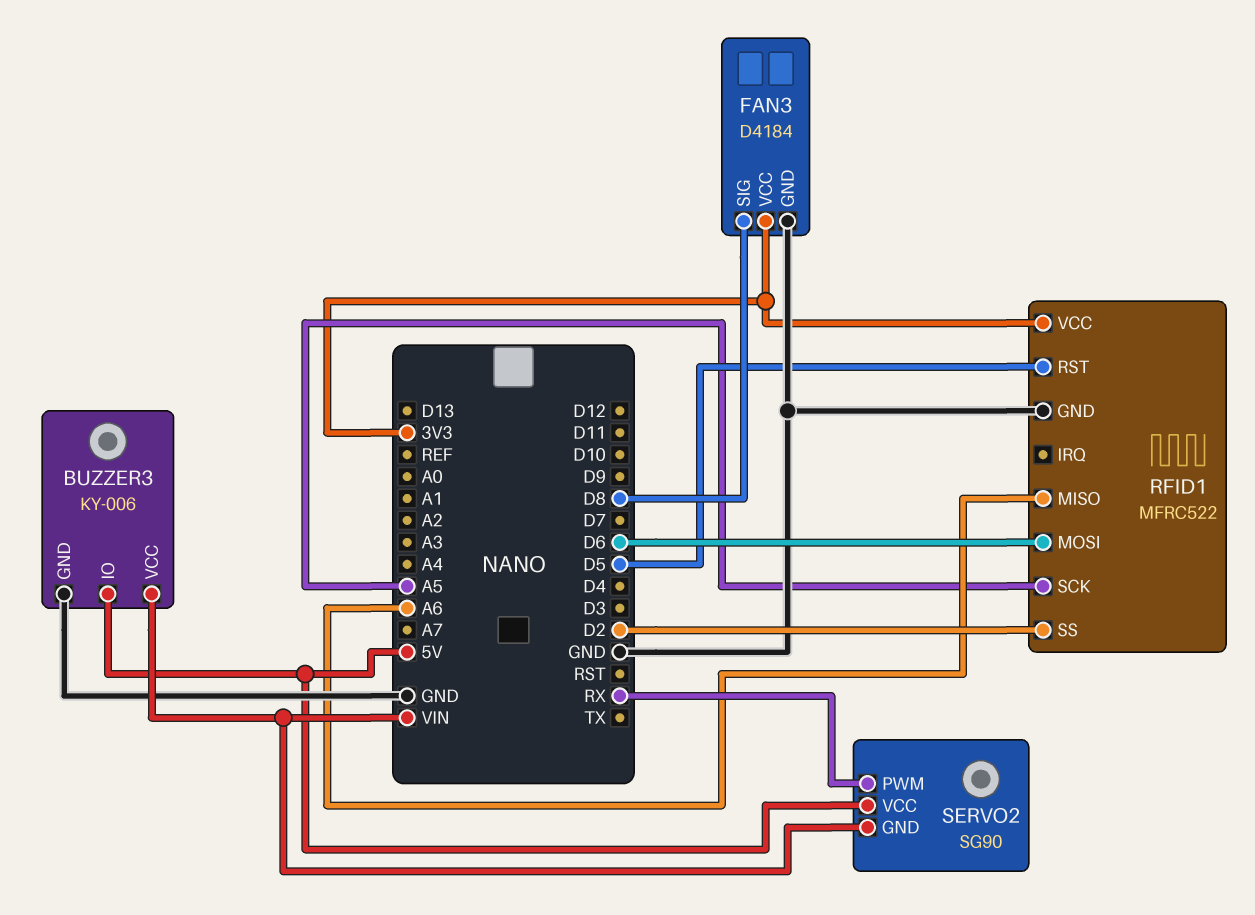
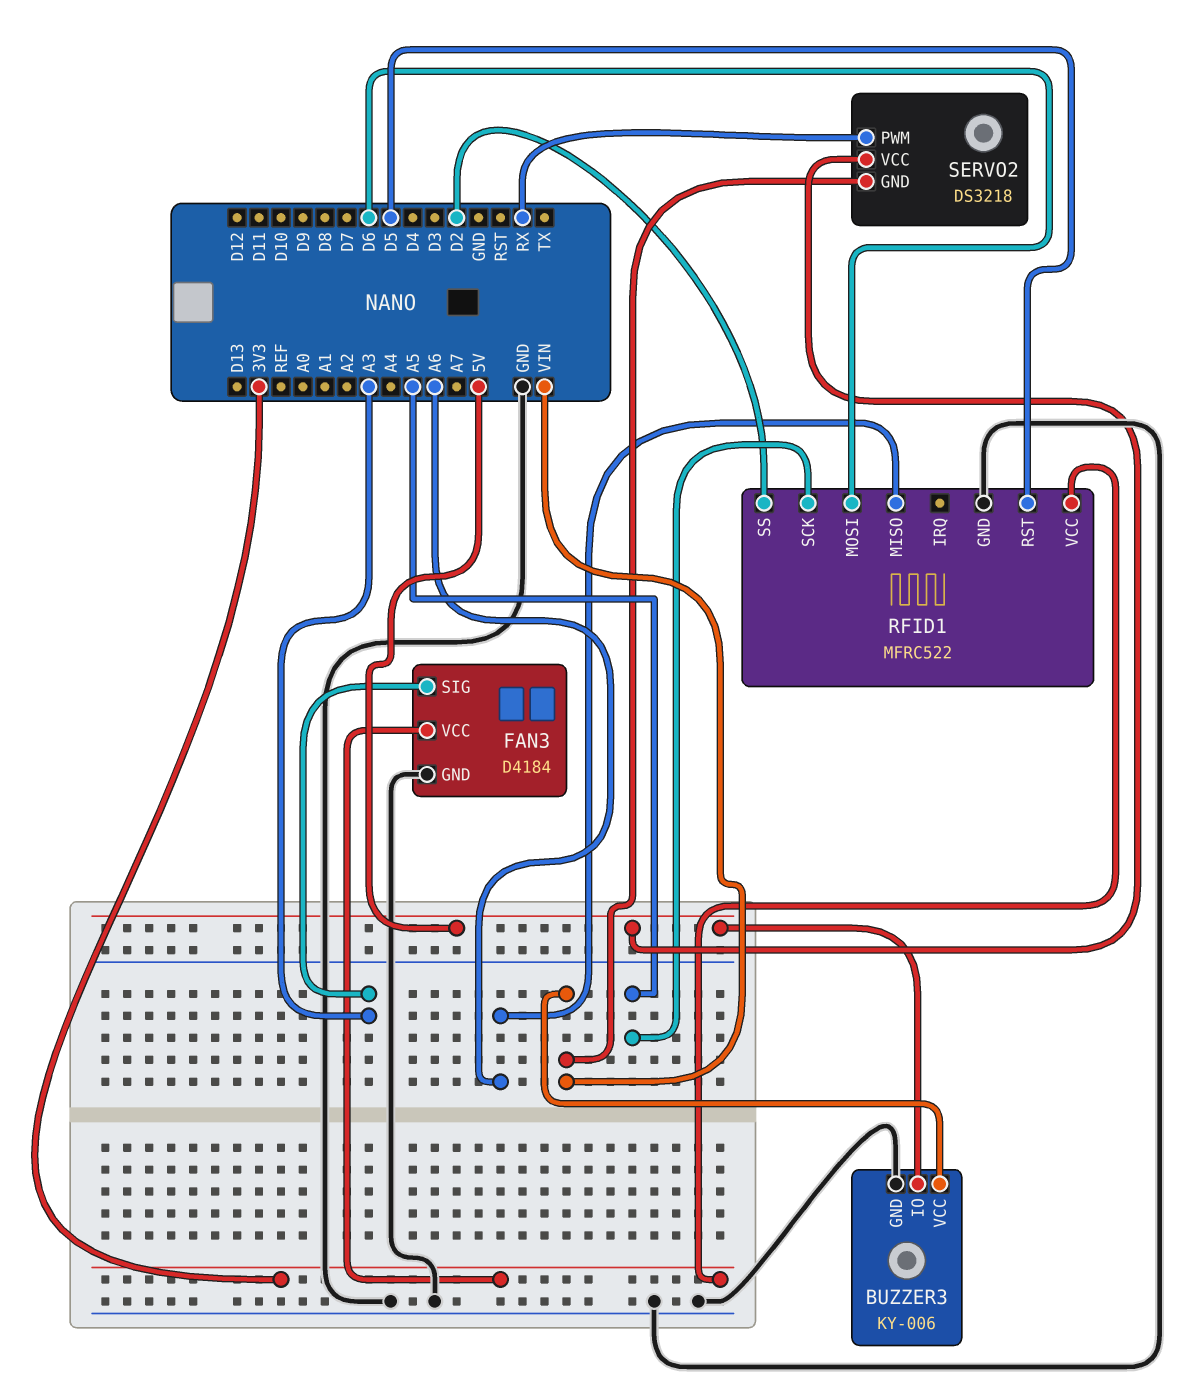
FAN3 pin SIG: D8 -> A3
SERVO2: SG90 -> DS3218

